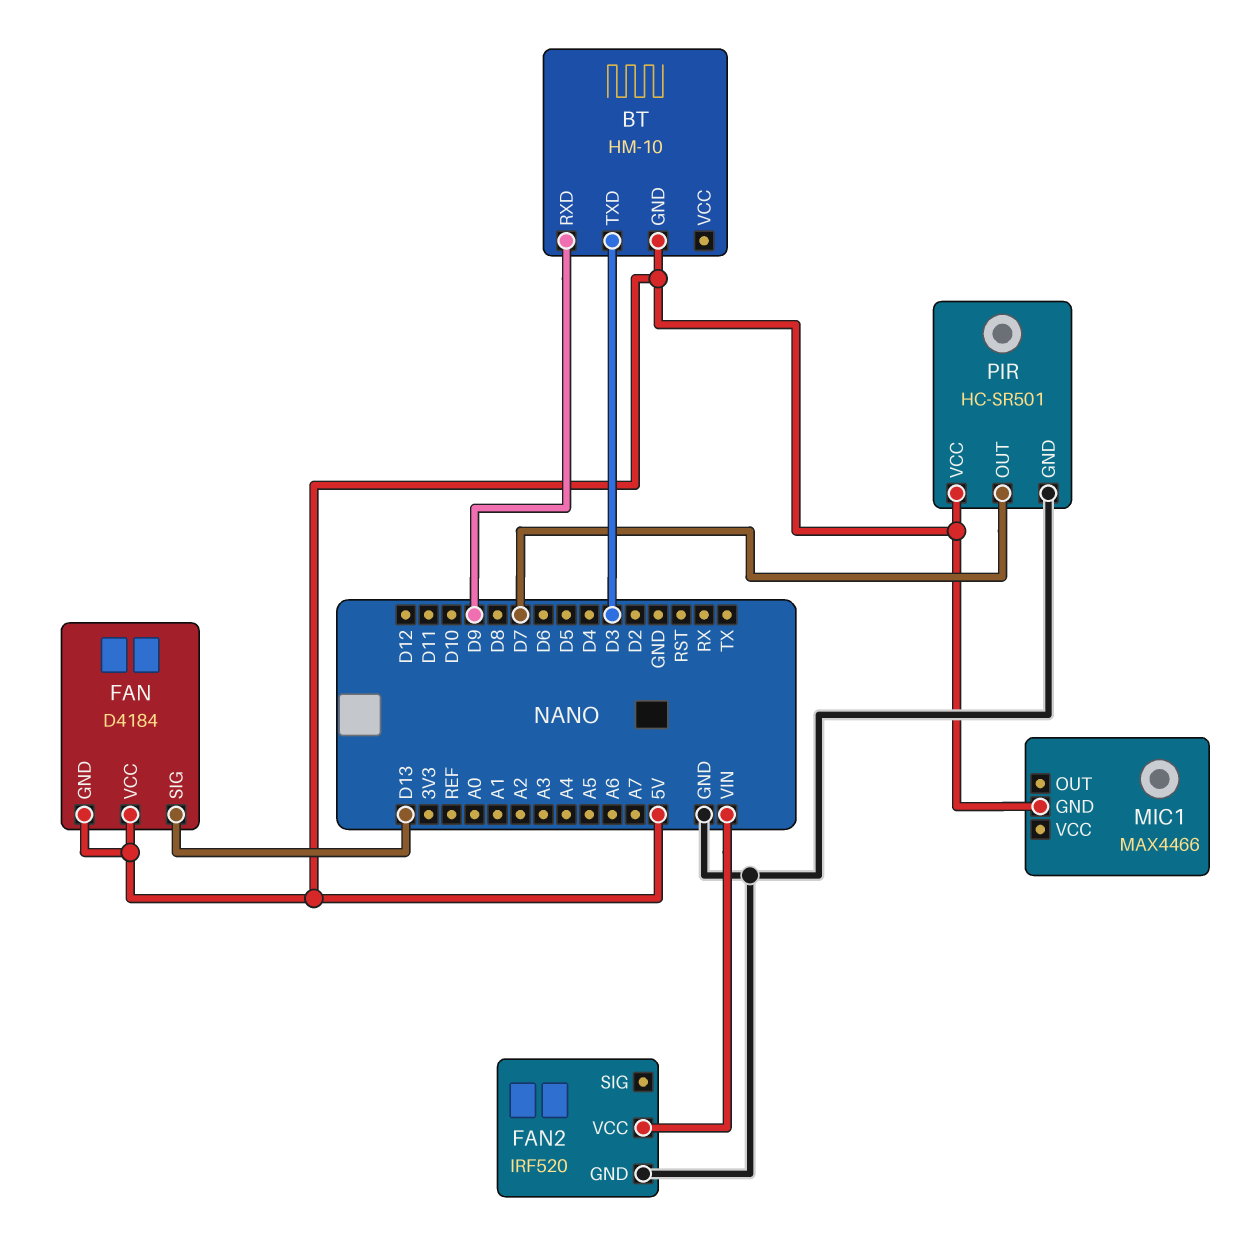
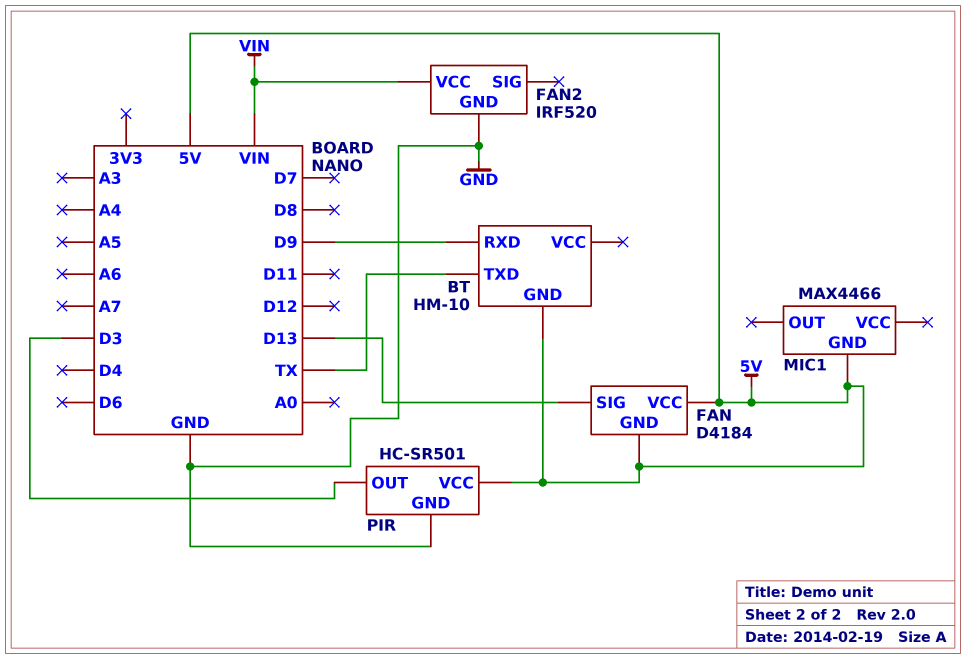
BT pin TXD: D3 -> TX
PIR pin OUT: D7 -> D3

